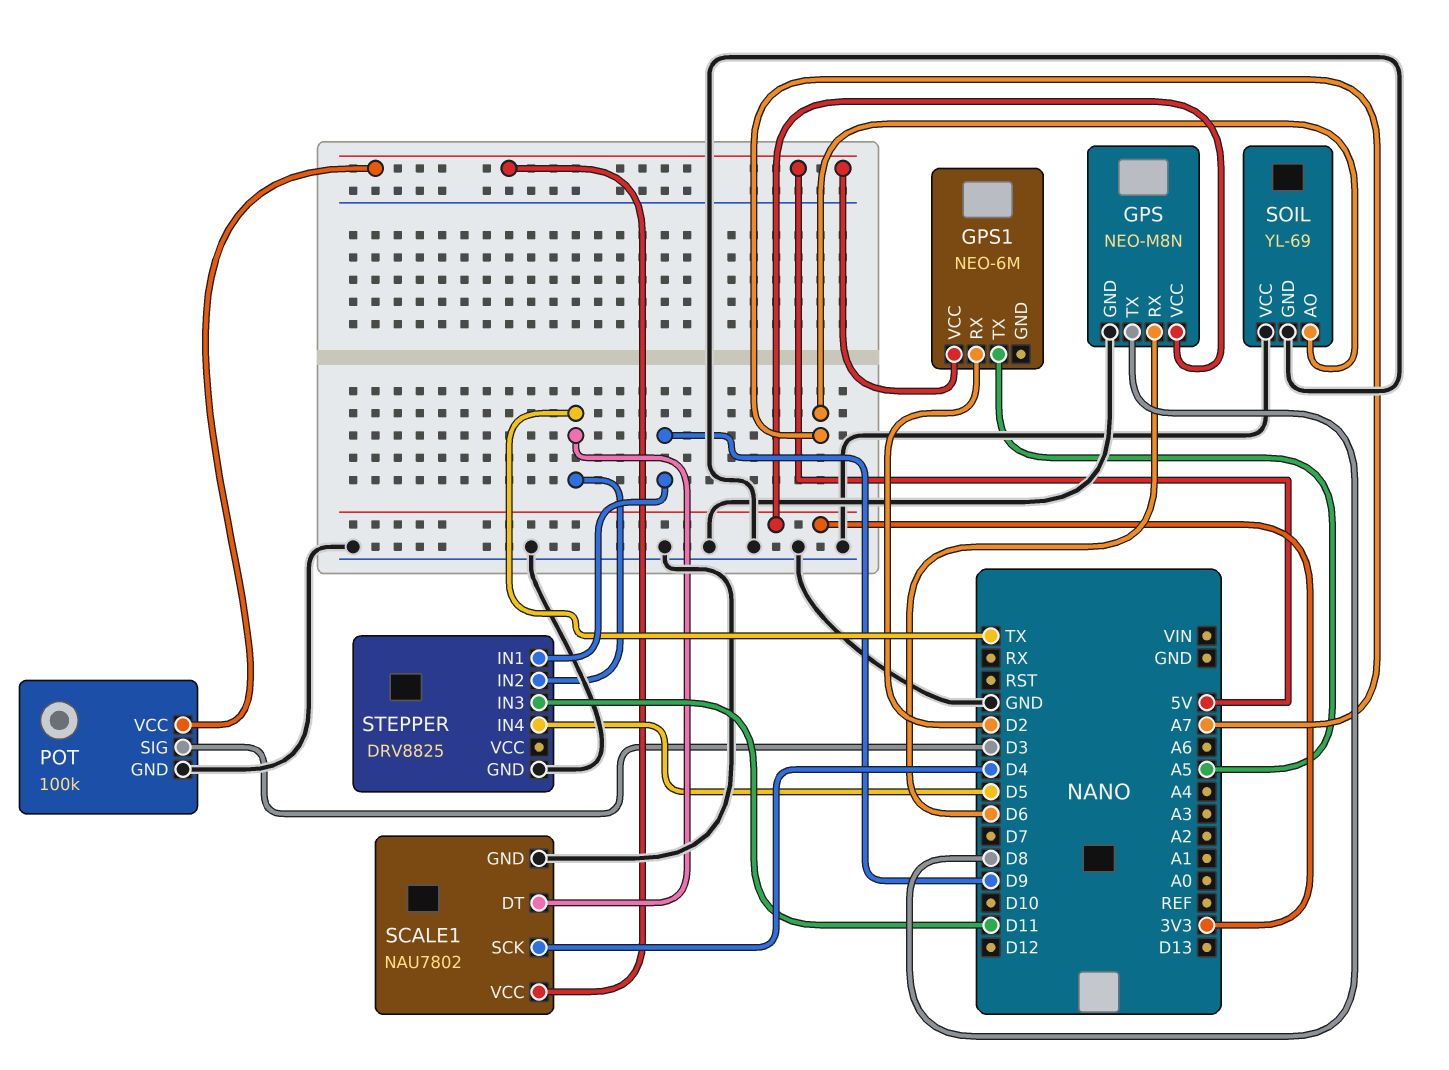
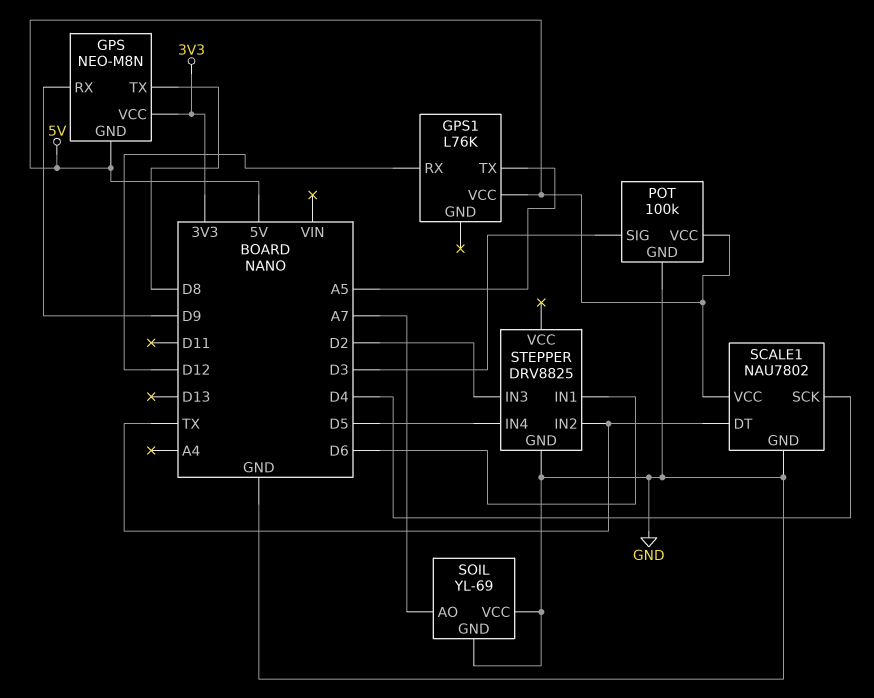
GPS pin GND: GND -> 5V
GPS pin RX: D6 -> D9
GPS1: NEO-6M -> L76K
GPS1 pin RX: D2 -> D12
STEPPER pin IN1: D9 -> D6
STEPPER pin IN3: D11 -> D2

